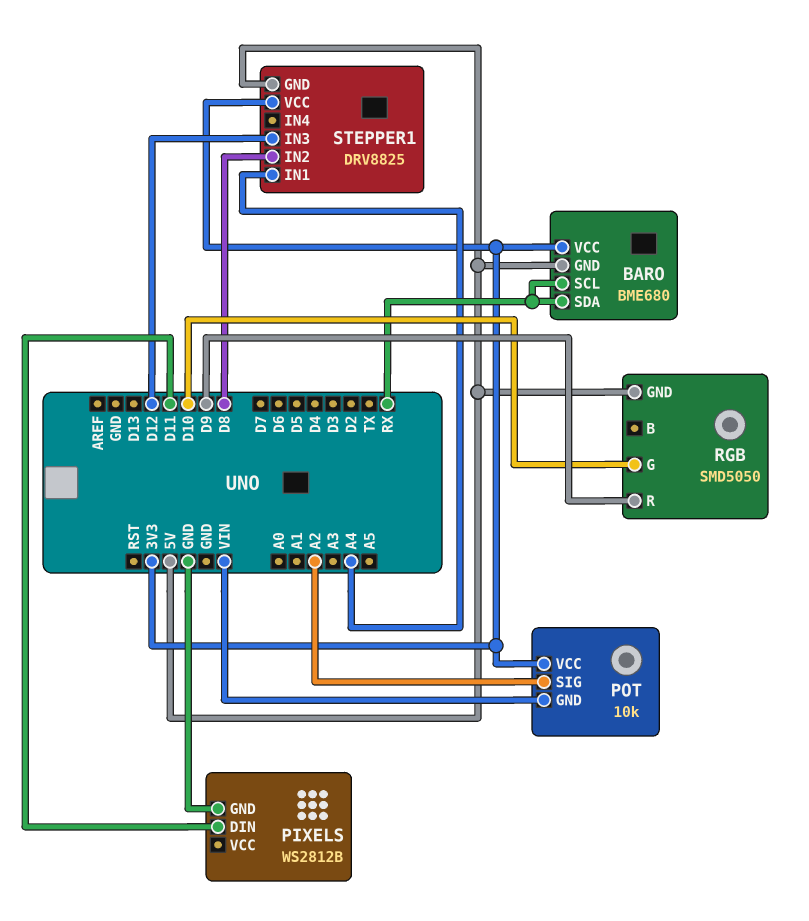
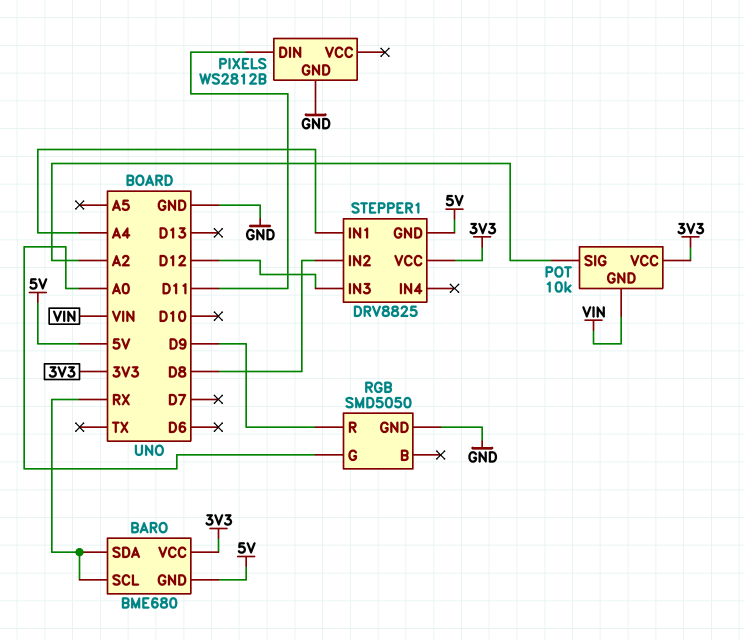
RGB pin G: D10 -> A0
RGB pin GND: 5V -> GND

